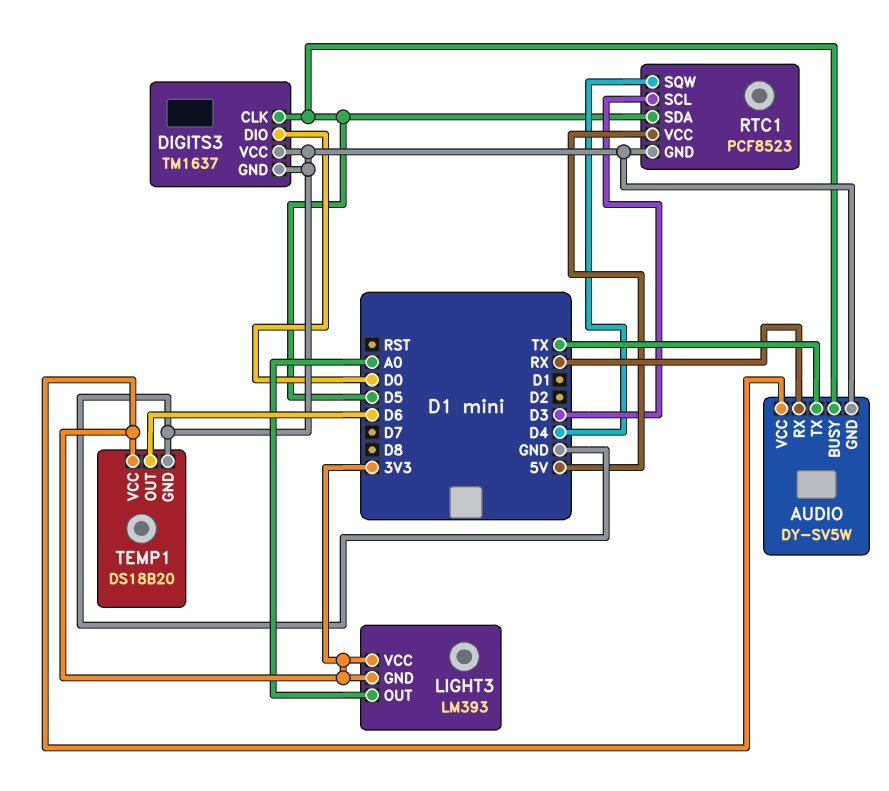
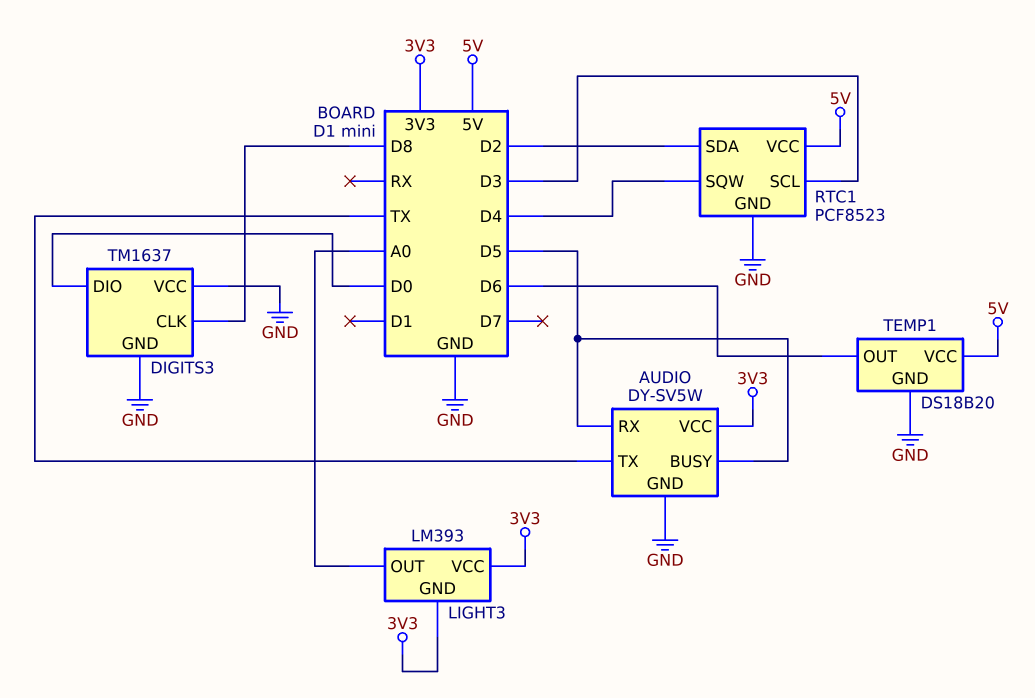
AUDIO pin RX: RX -> D5
DIGITS3 pin CLK: D5 -> D8
RTC1 pin SDA: D5 -> D2
TEMP1 pin VCC: 3V3 -> 5V

